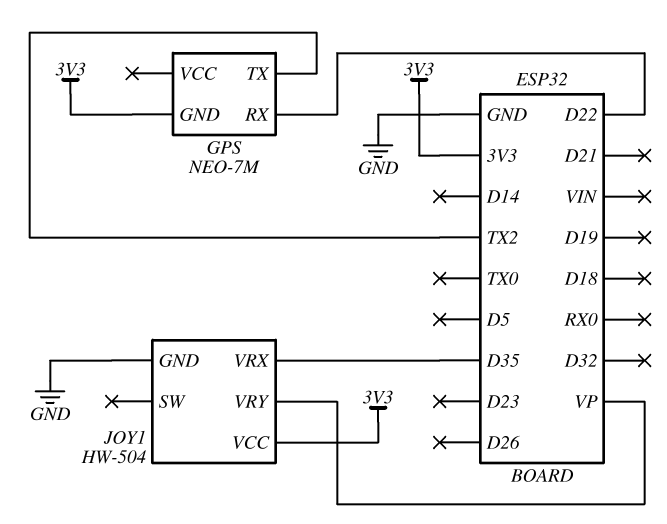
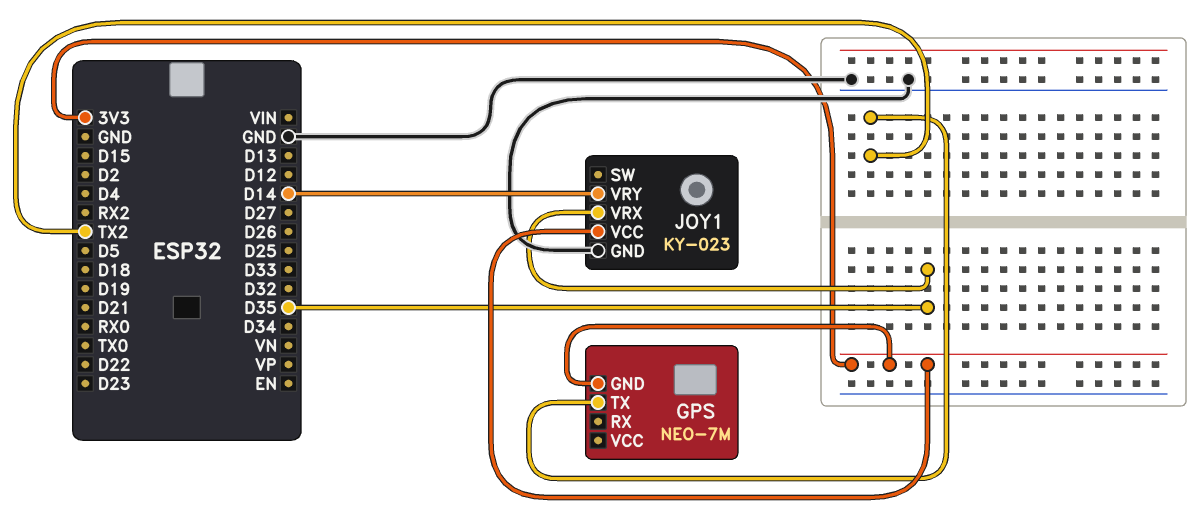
GPS pin RX: D22 -> none
JOY1: HW-504 -> KY-023
JOY1 pin VRY: VP -> D14

